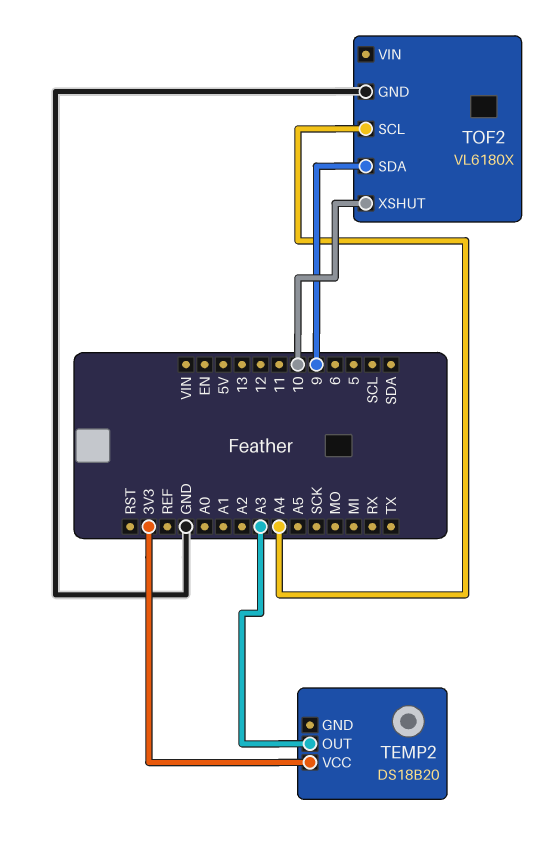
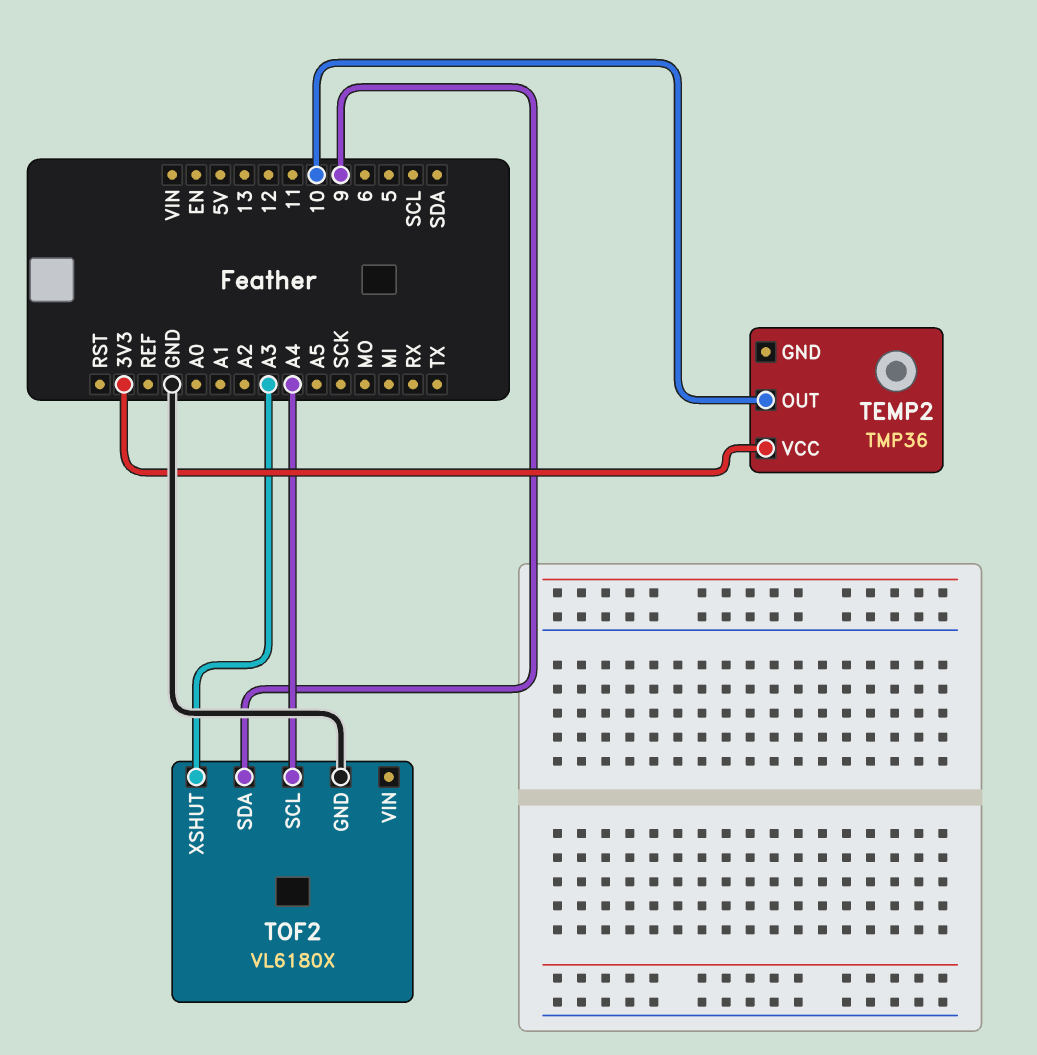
TEMP2: DS18B20 -> TMP36
TEMP2 pin OUT: A3 -> 10
TOF2 pin XSHUT: 10 -> A3

